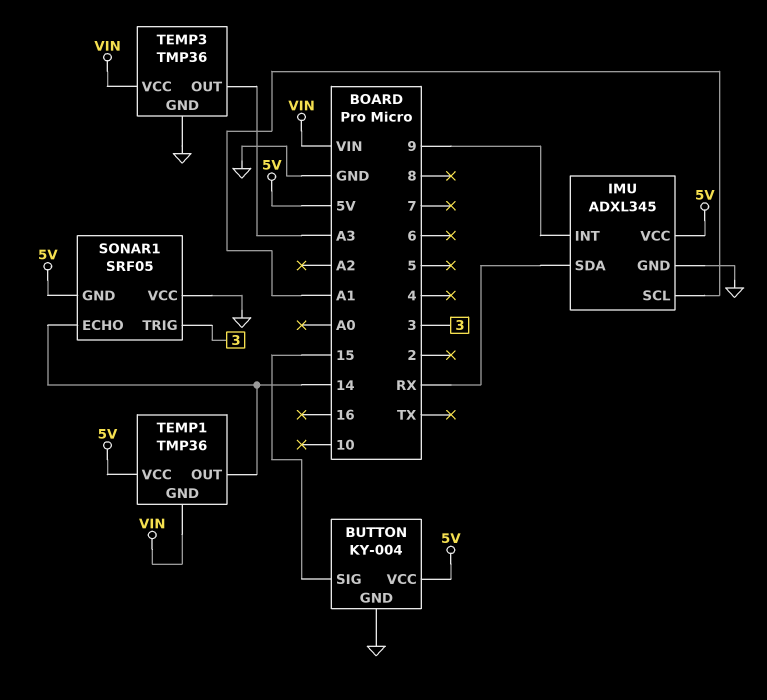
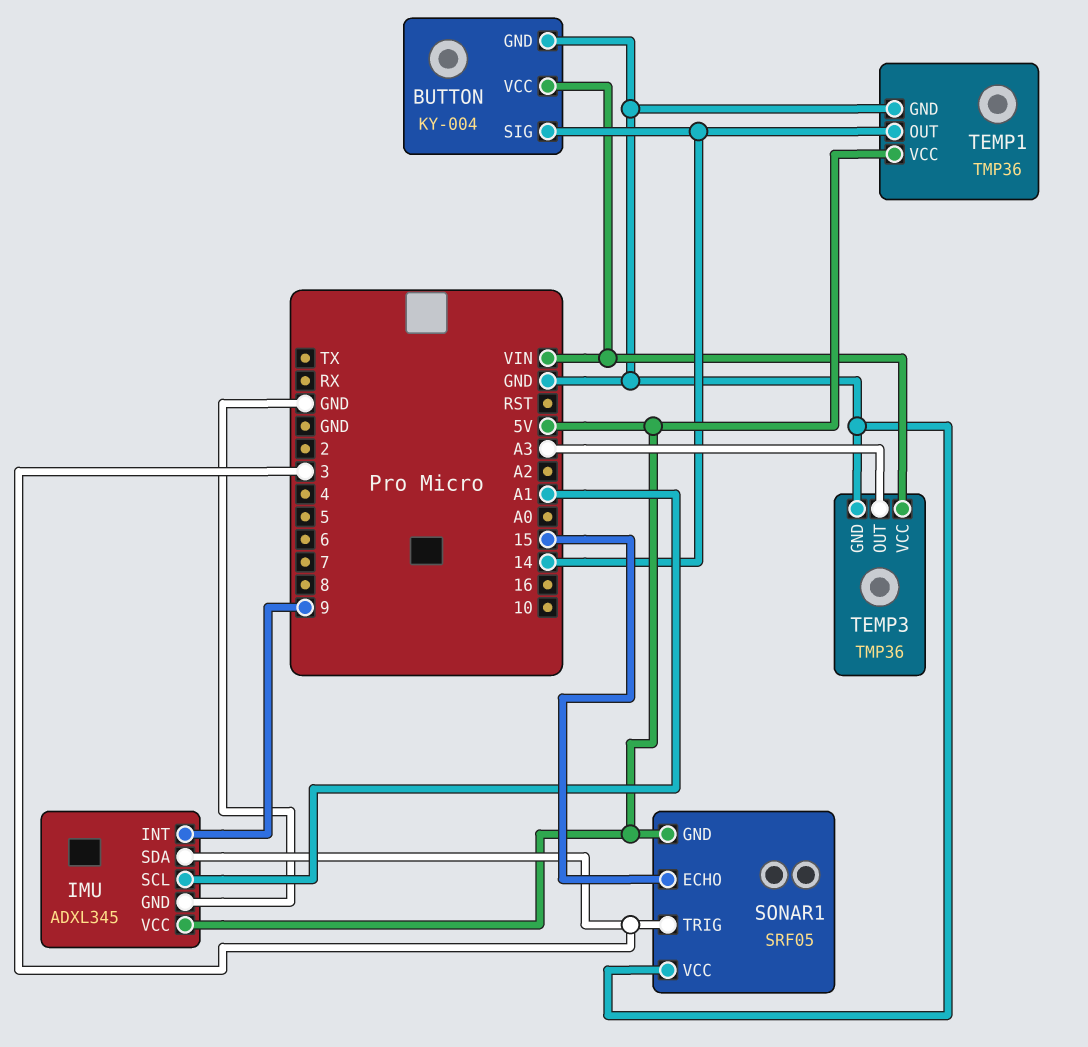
BUTTON pin SIG: 15 -> 14
BUTTON pin VCC: 5V -> VIN
IMU pin SDA: RX -> 3
SONAR1 pin ECHO: 14 -> 15
TEMP1 pin GND: VIN -> GND

